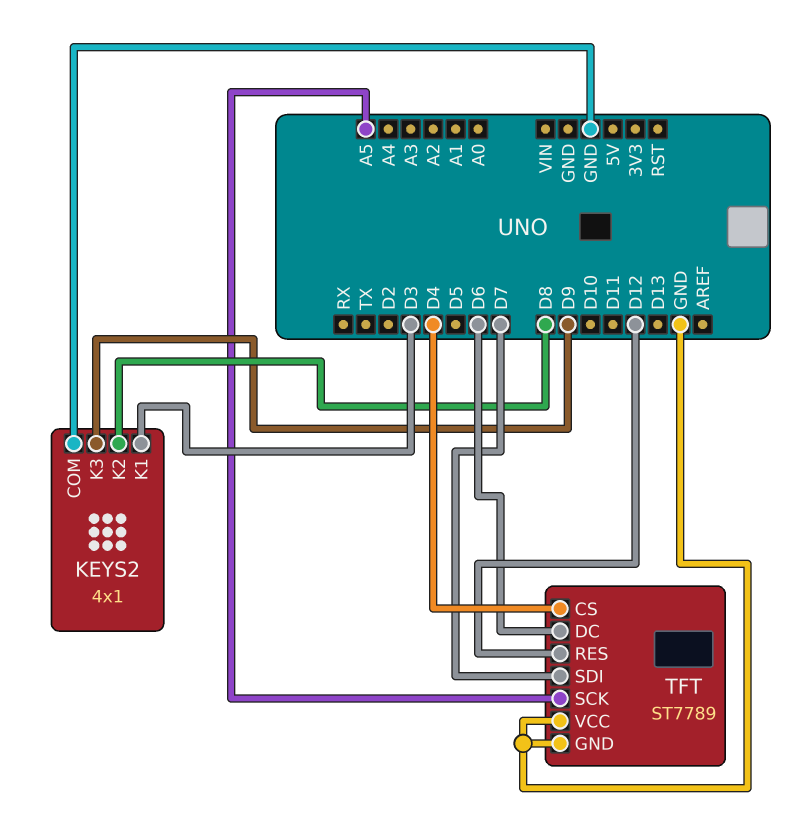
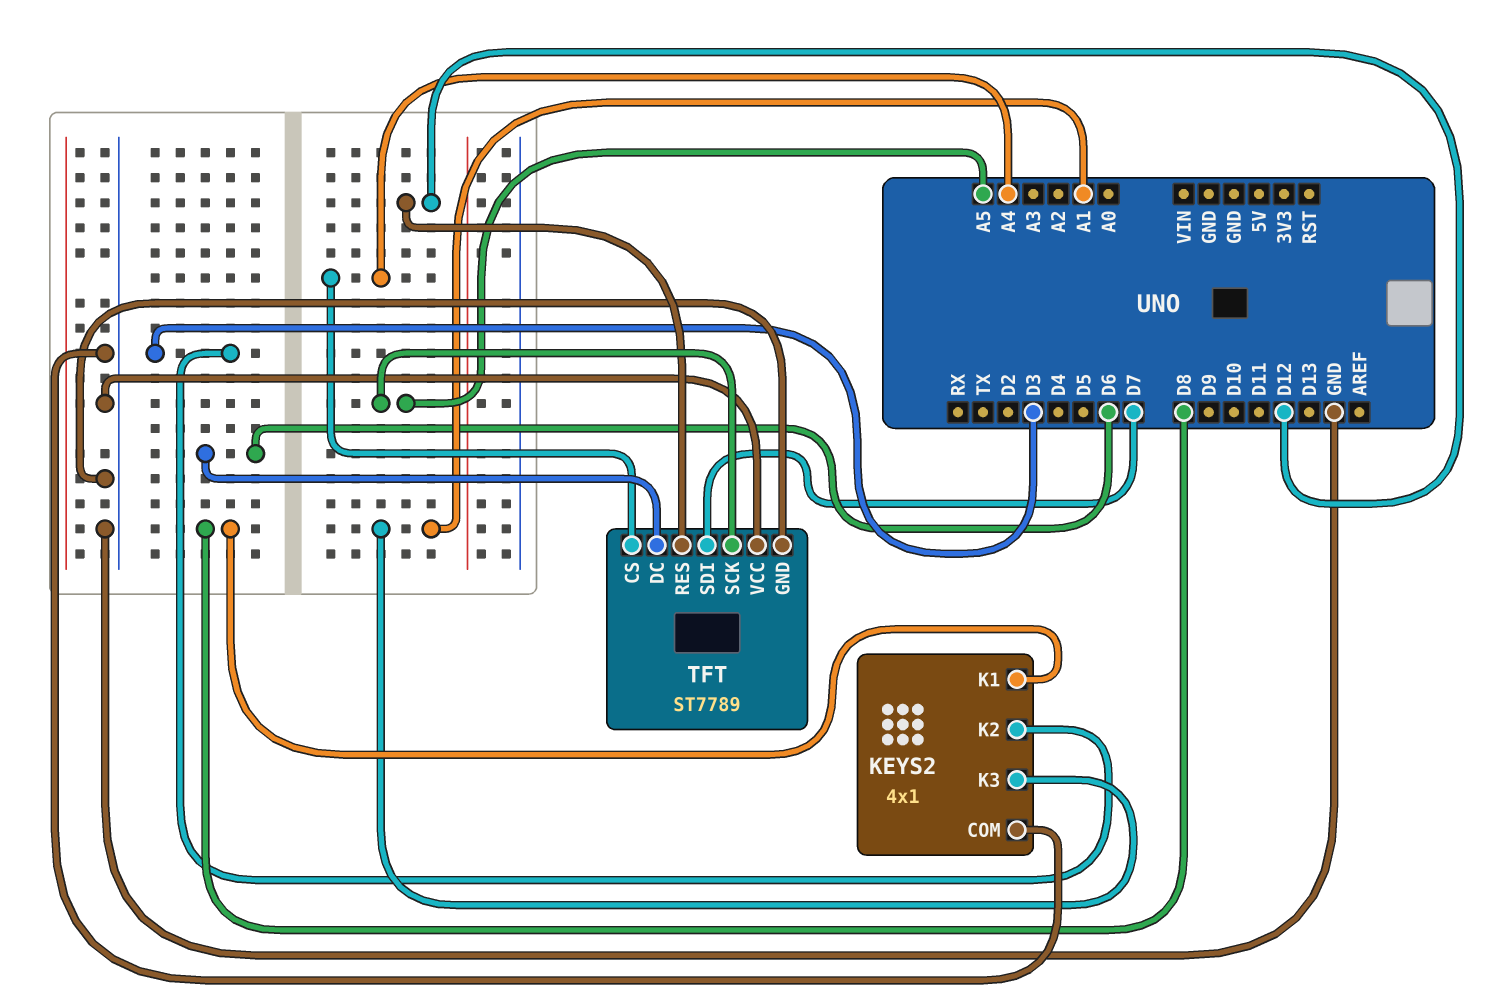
KEYS2 pin K1: D3 -> D8
KEYS2 pin K2: D8 -> D3
KEYS2 pin K3: D9 -> A1
TFT pin CS: D4 -> A4

